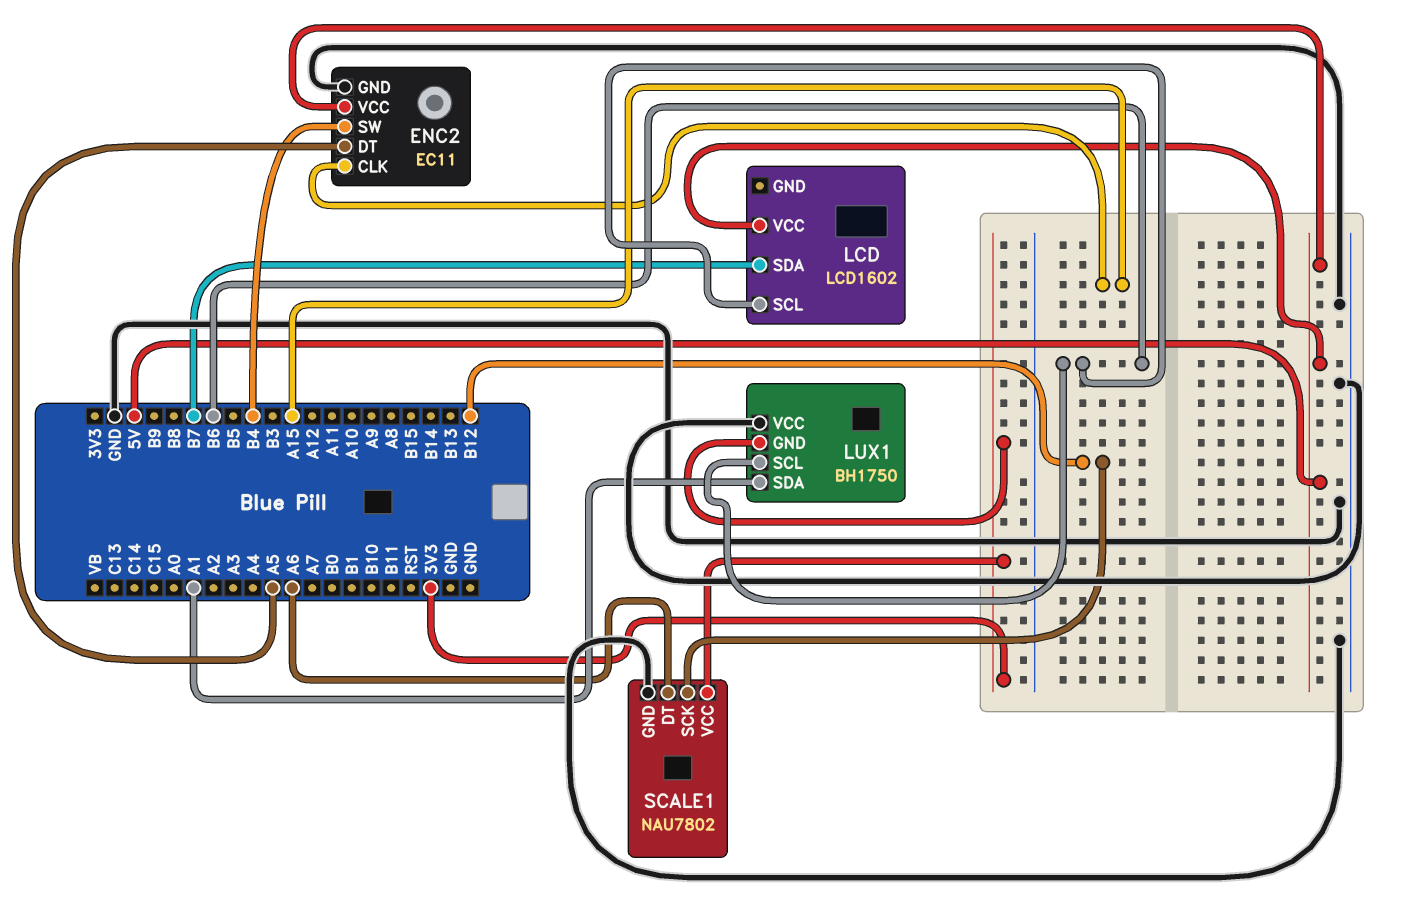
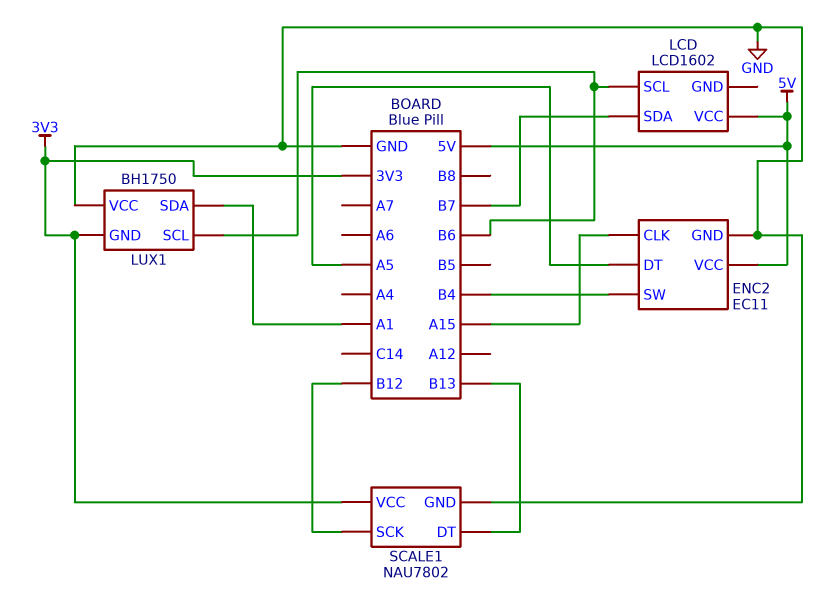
SCALE1 pin DT: A6 -> B13

